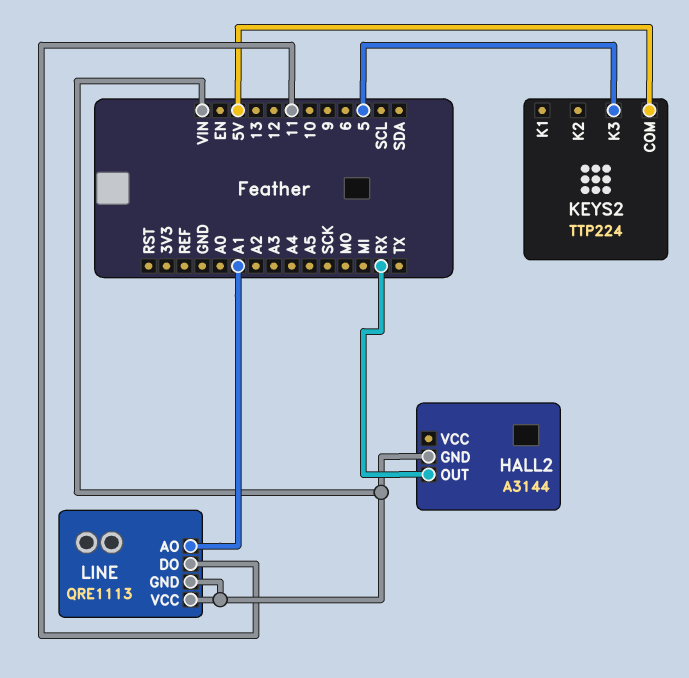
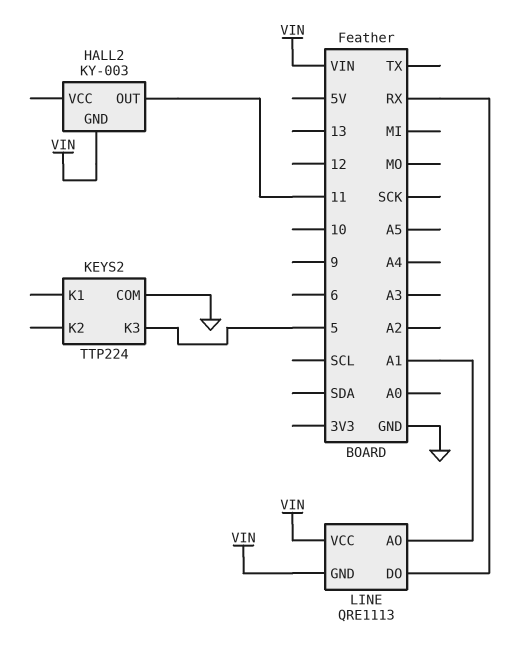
HALL2: A3144 -> KY-003
HALL2 pin OUT: RX -> 11
KEYS2 pin COM: 5V -> GND
LINE pin DO: 11 -> RX

